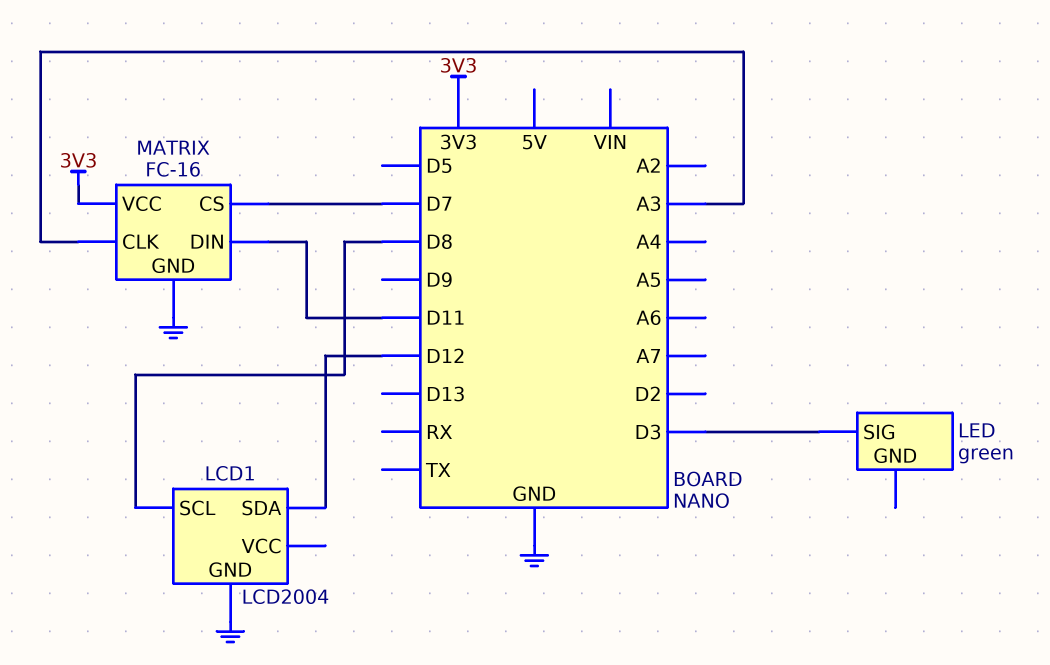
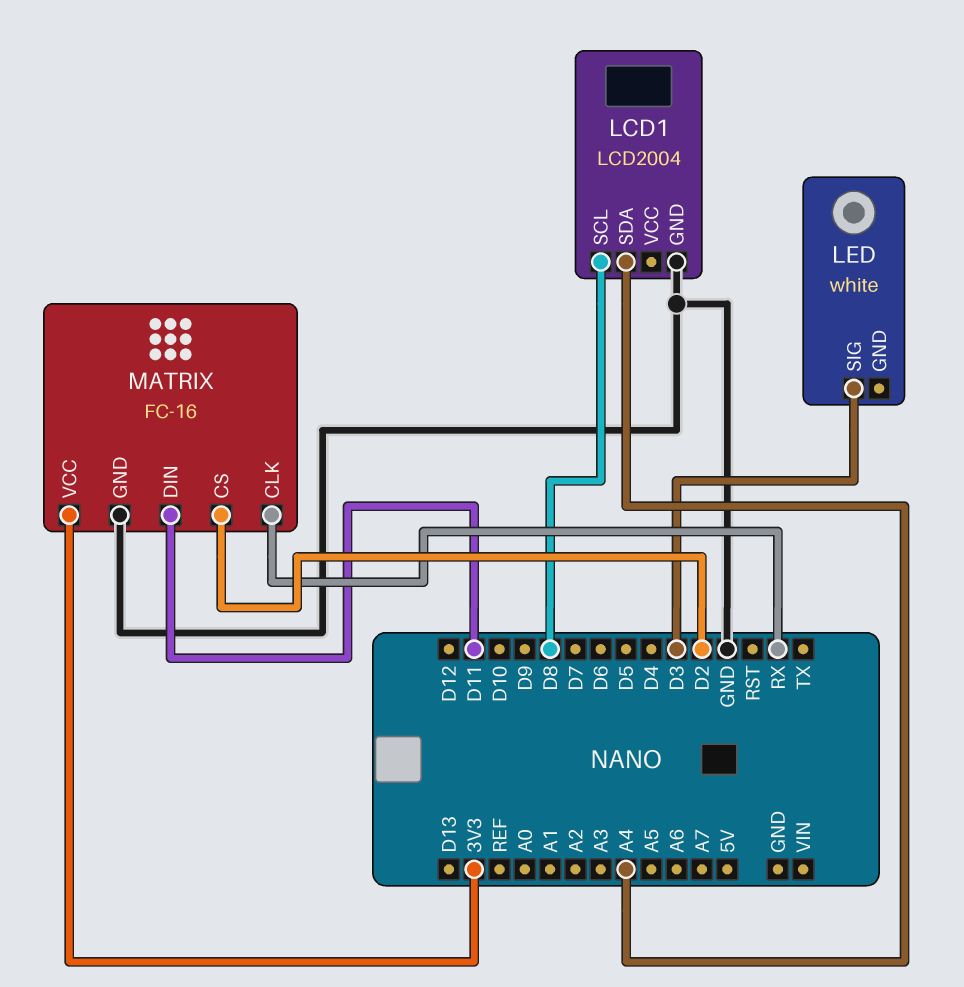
LCD1 pin SDA: D12 -> A4
LED: green -> white
MATRIX pin CLK: A3 -> RX
MATRIX pin CS: D7 -> D2

